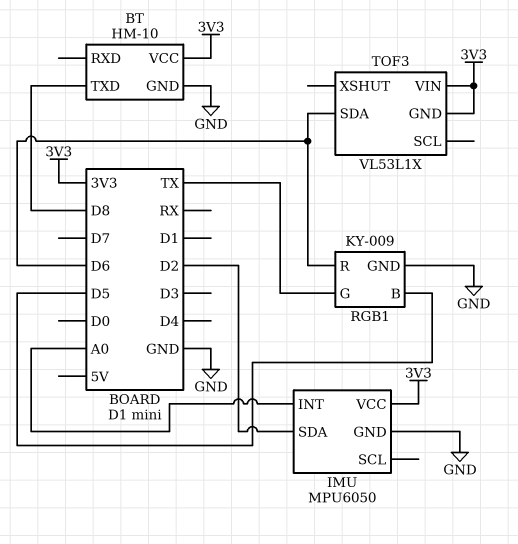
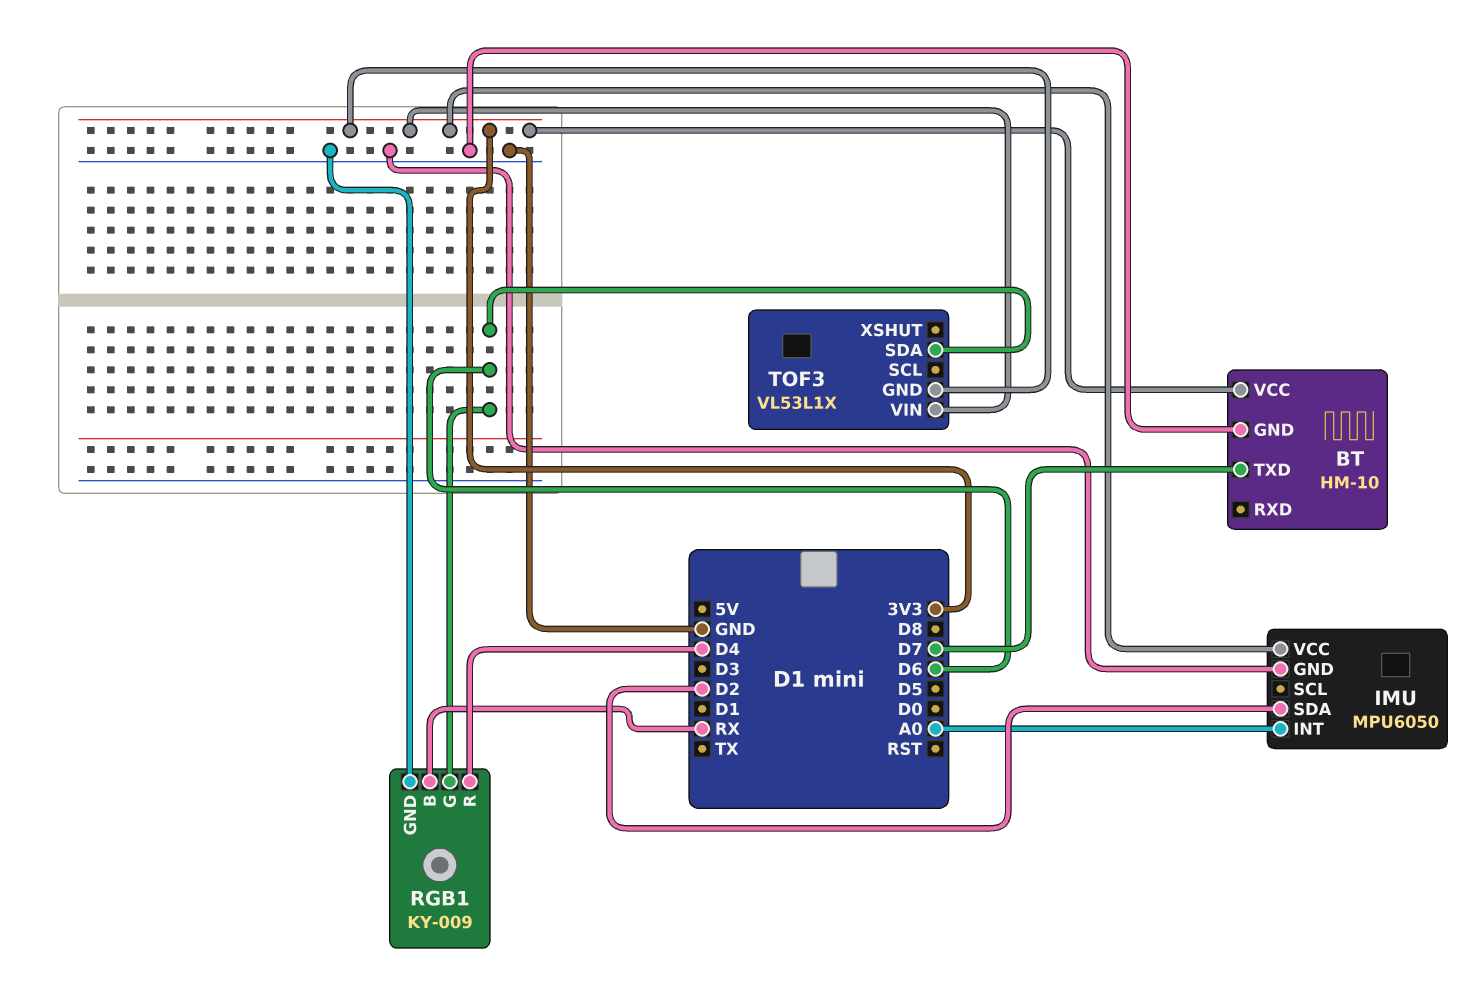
BT pin TXD: D8 -> D7
RGB1 pin B: D5 -> RX
RGB1 pin G: TX -> D6
RGB1 pin R: D6 -> D4

